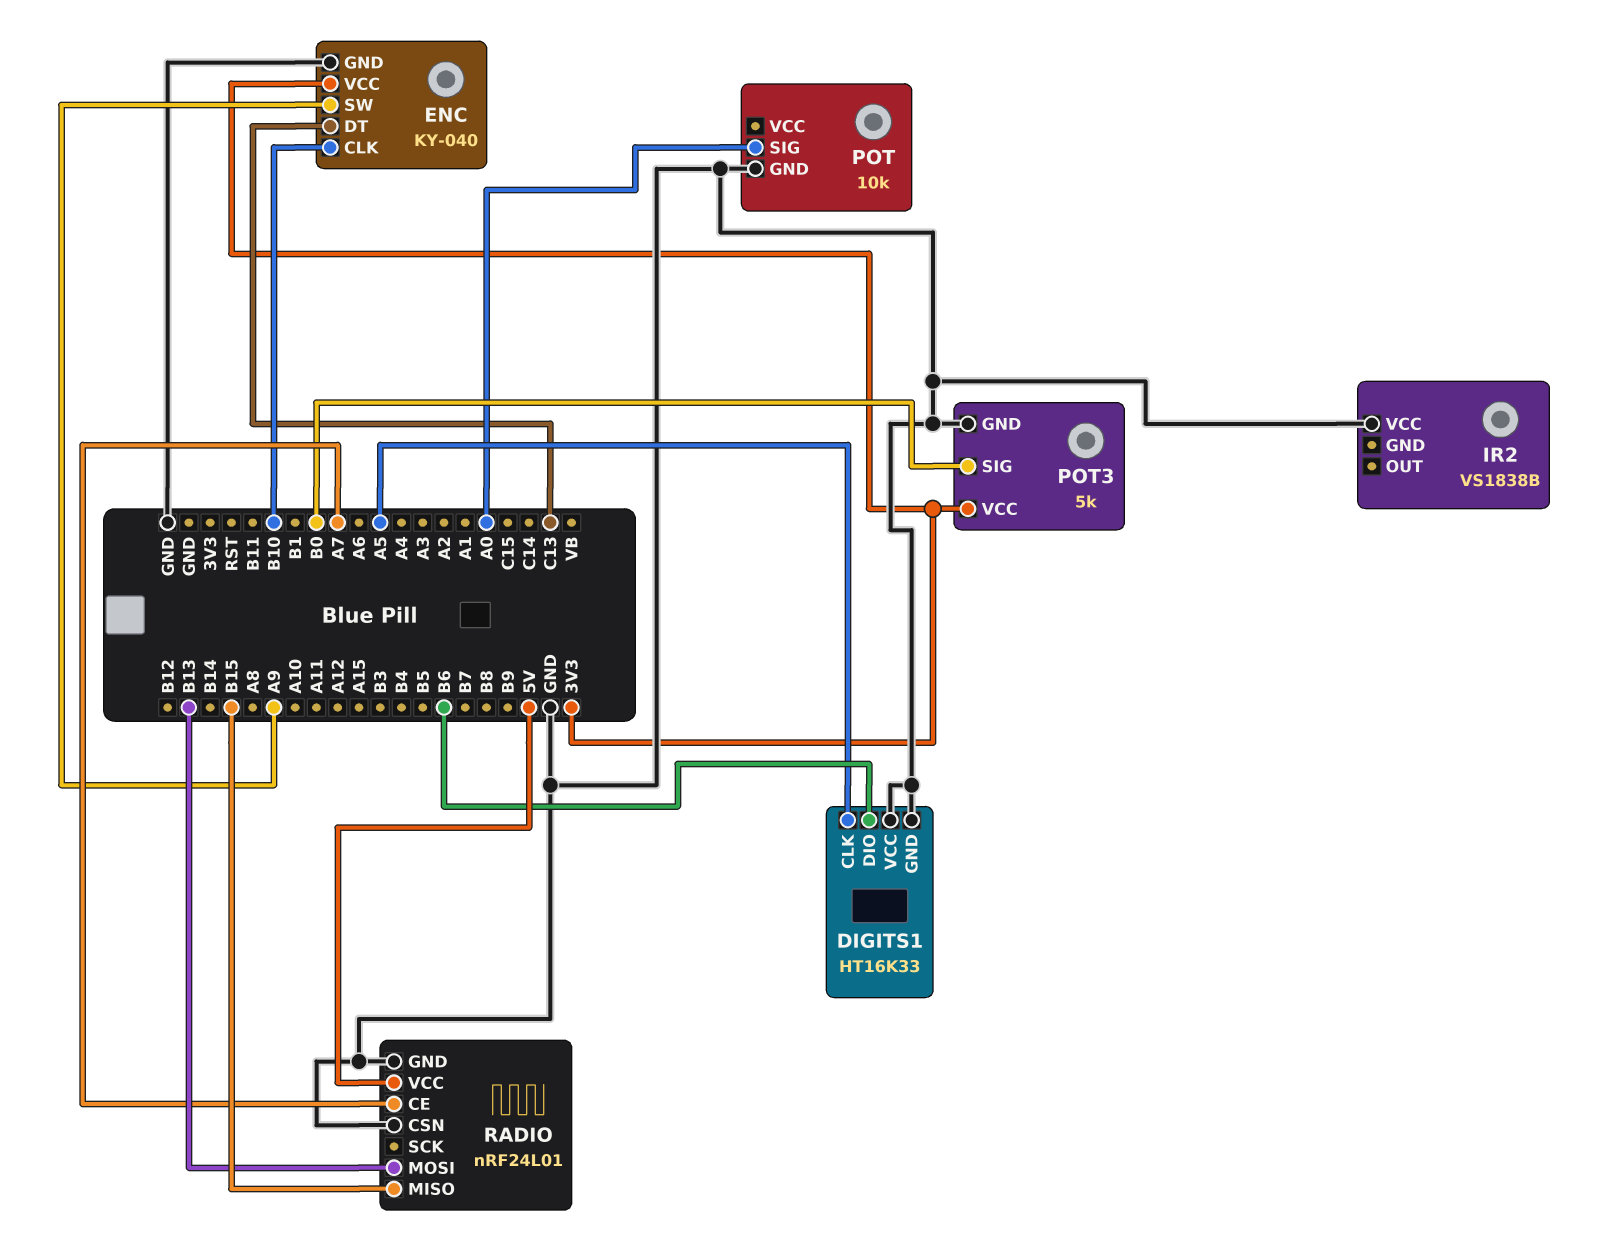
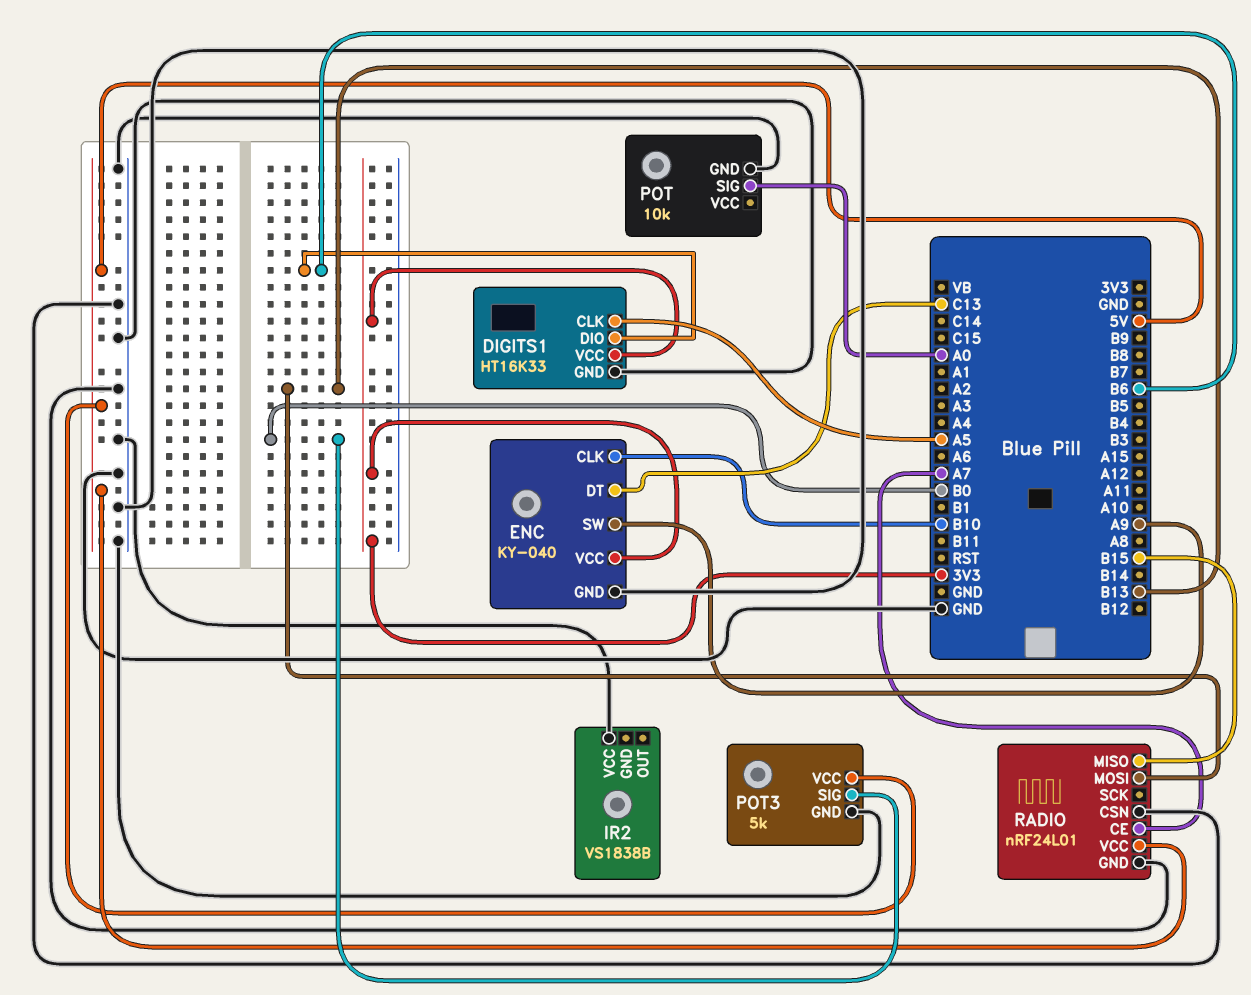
DIGITS1 pin VCC: GND -> 3V3
POT3 pin VCC: 3V3 -> 5V

